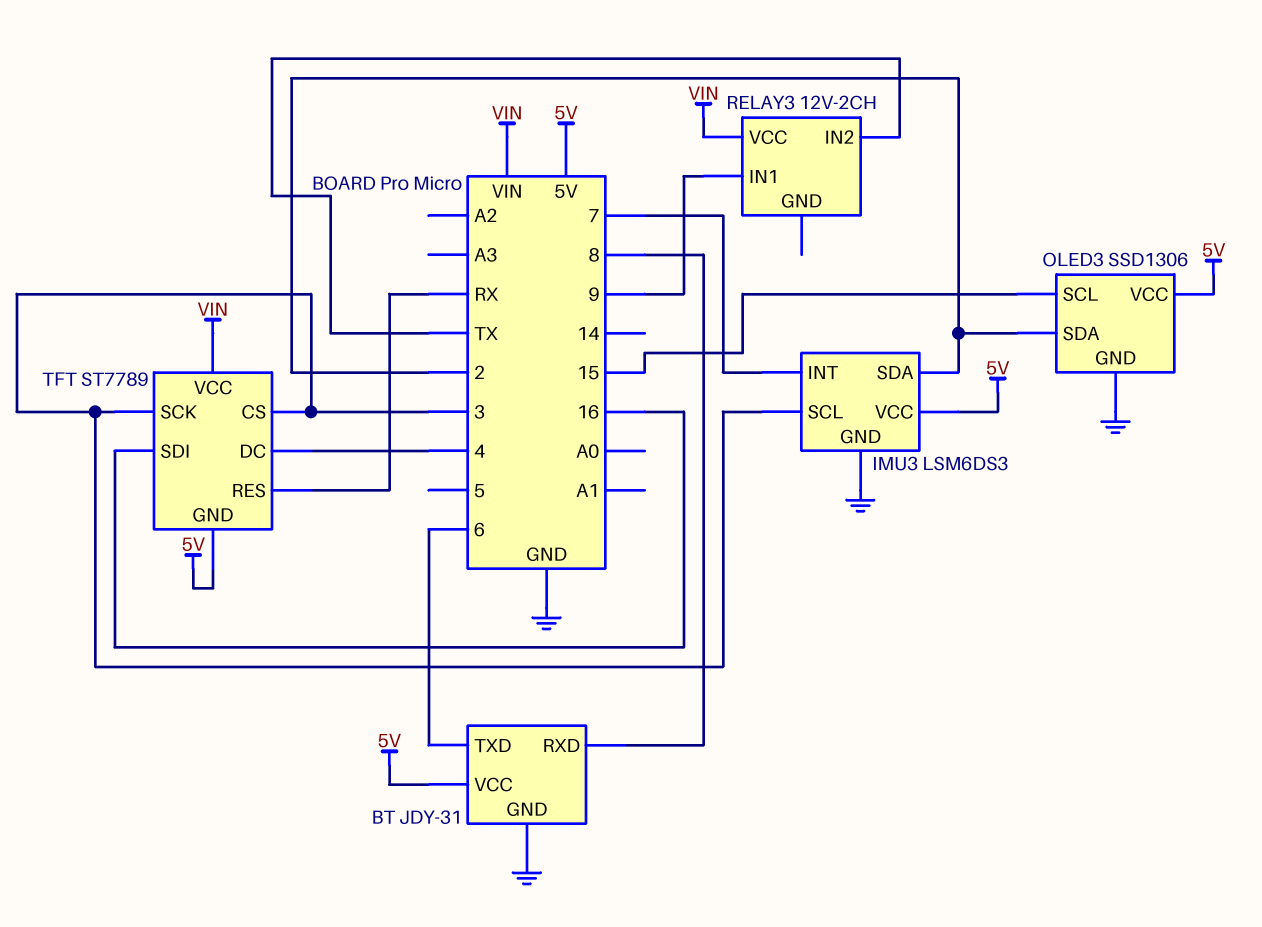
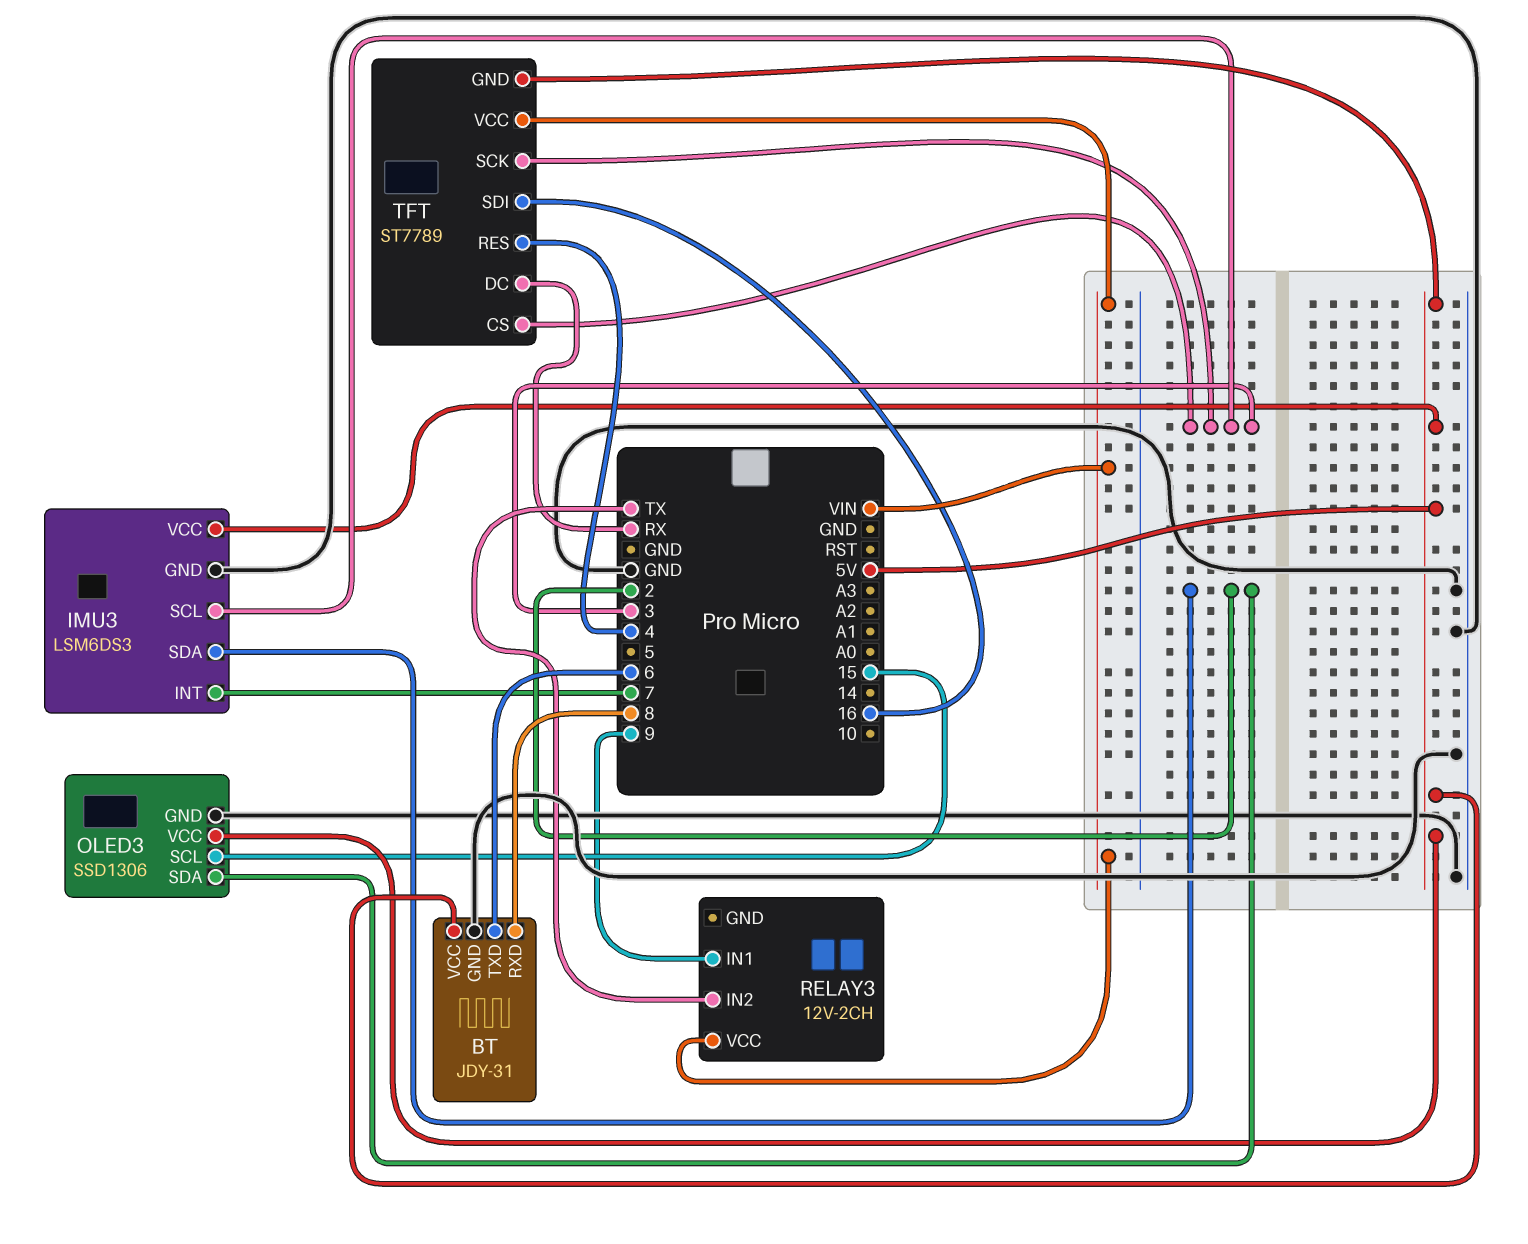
TFT pin DC: 4 -> RX
TFT pin RES: RX -> 4

